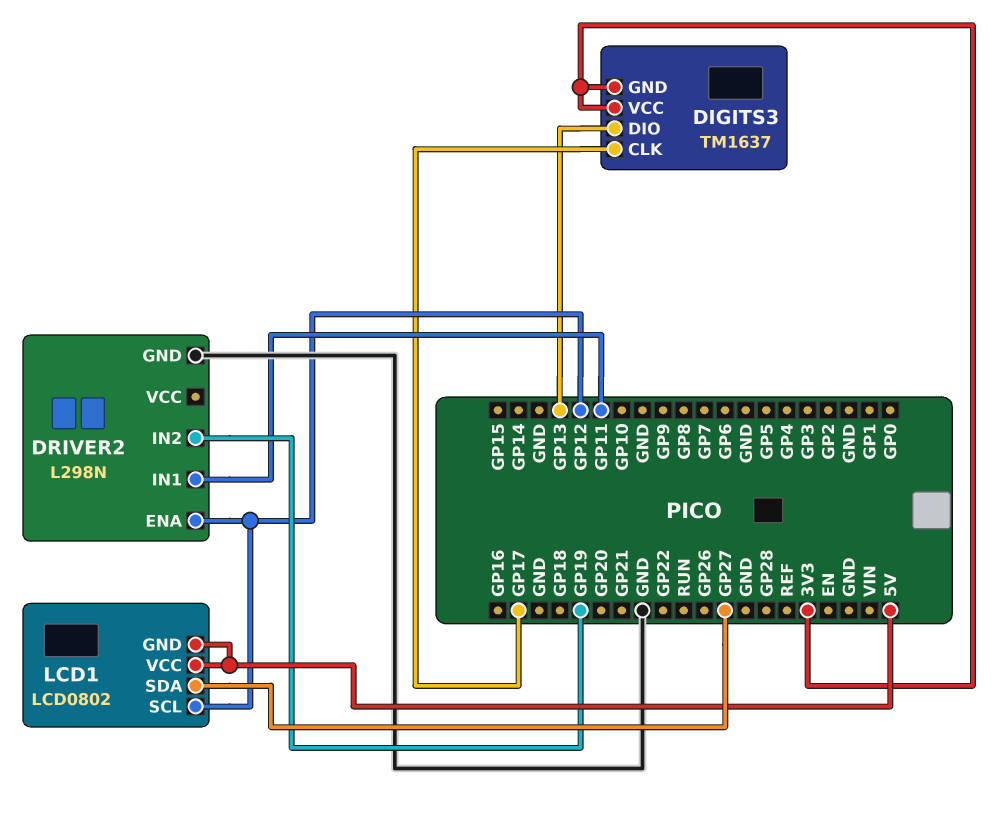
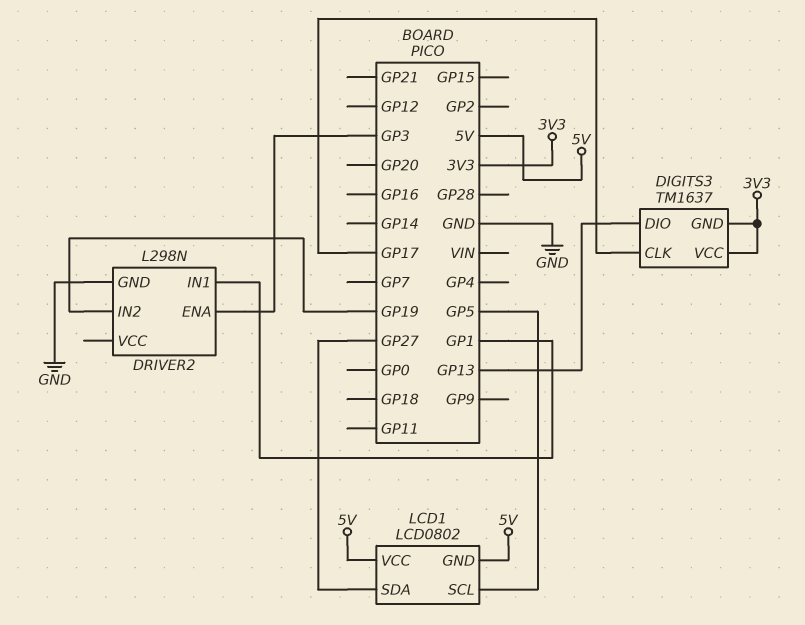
DRIVER2 pin ENA: GP12 -> GP3
DRIVER2 pin IN1: GP11 -> GP1
LCD1 pin SCL: GP12 -> GP5

